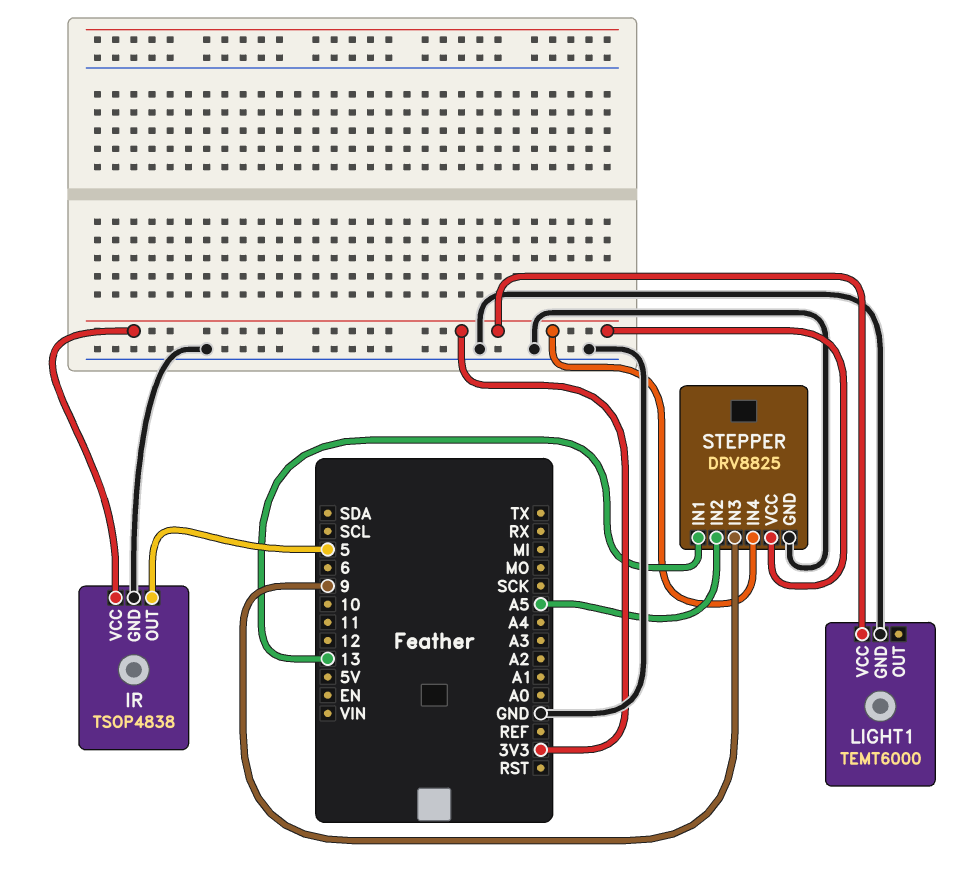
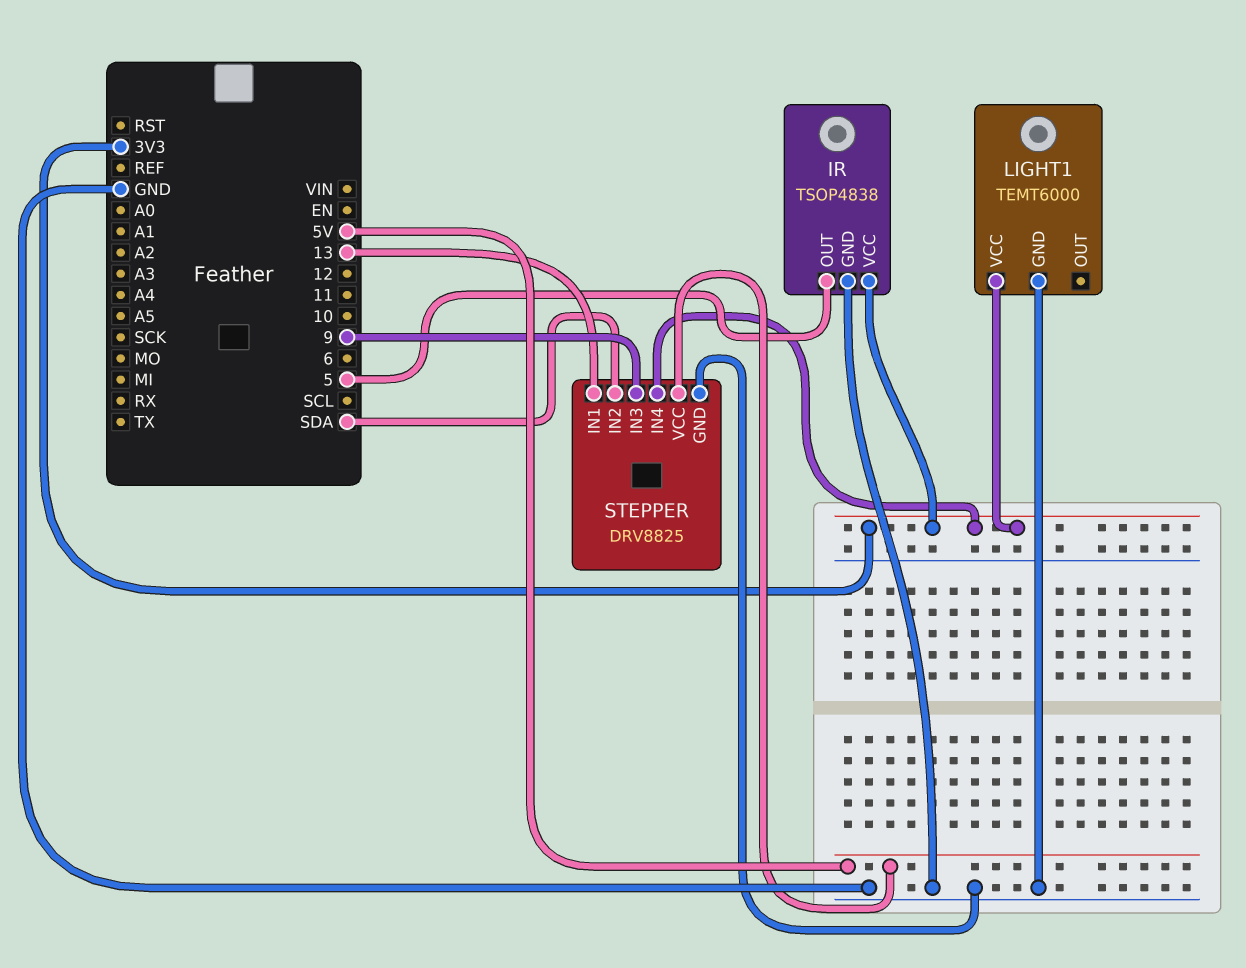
STEPPER pin IN2: A5 -> SDA
STEPPER pin VCC: 3V3 -> 5V

